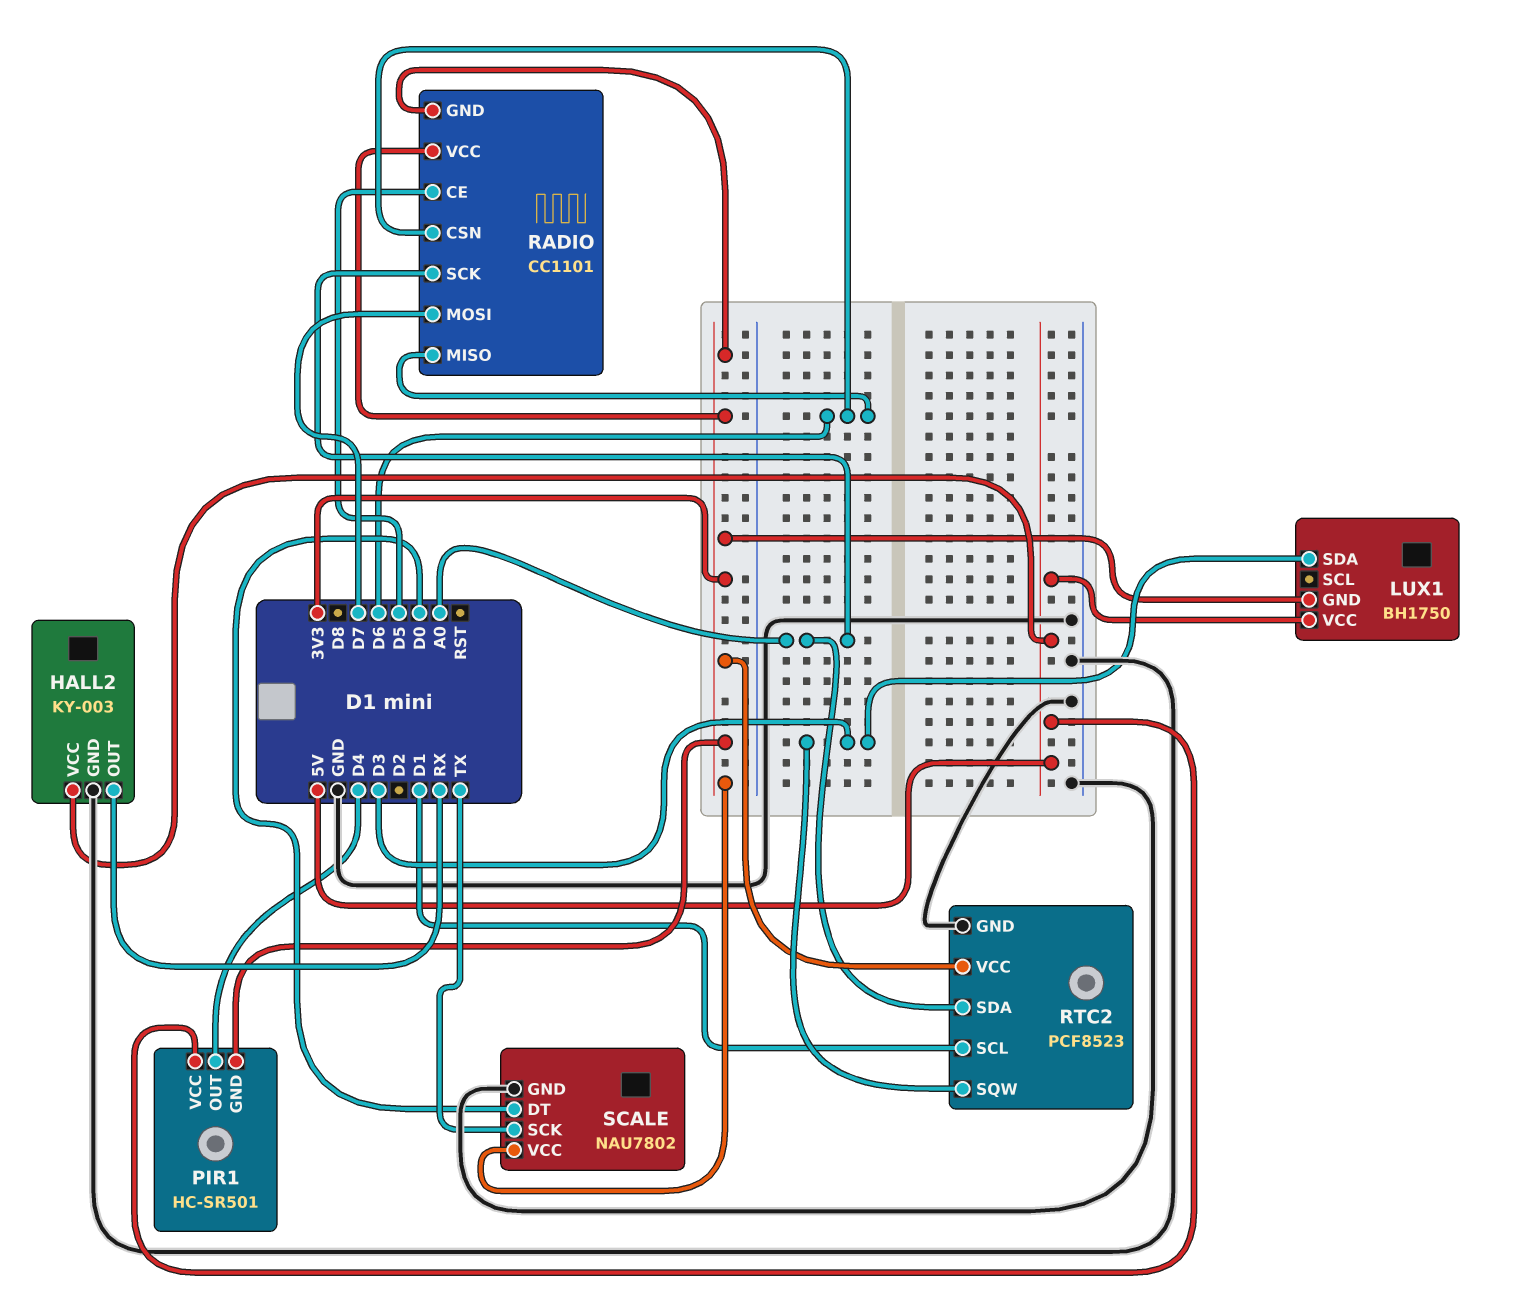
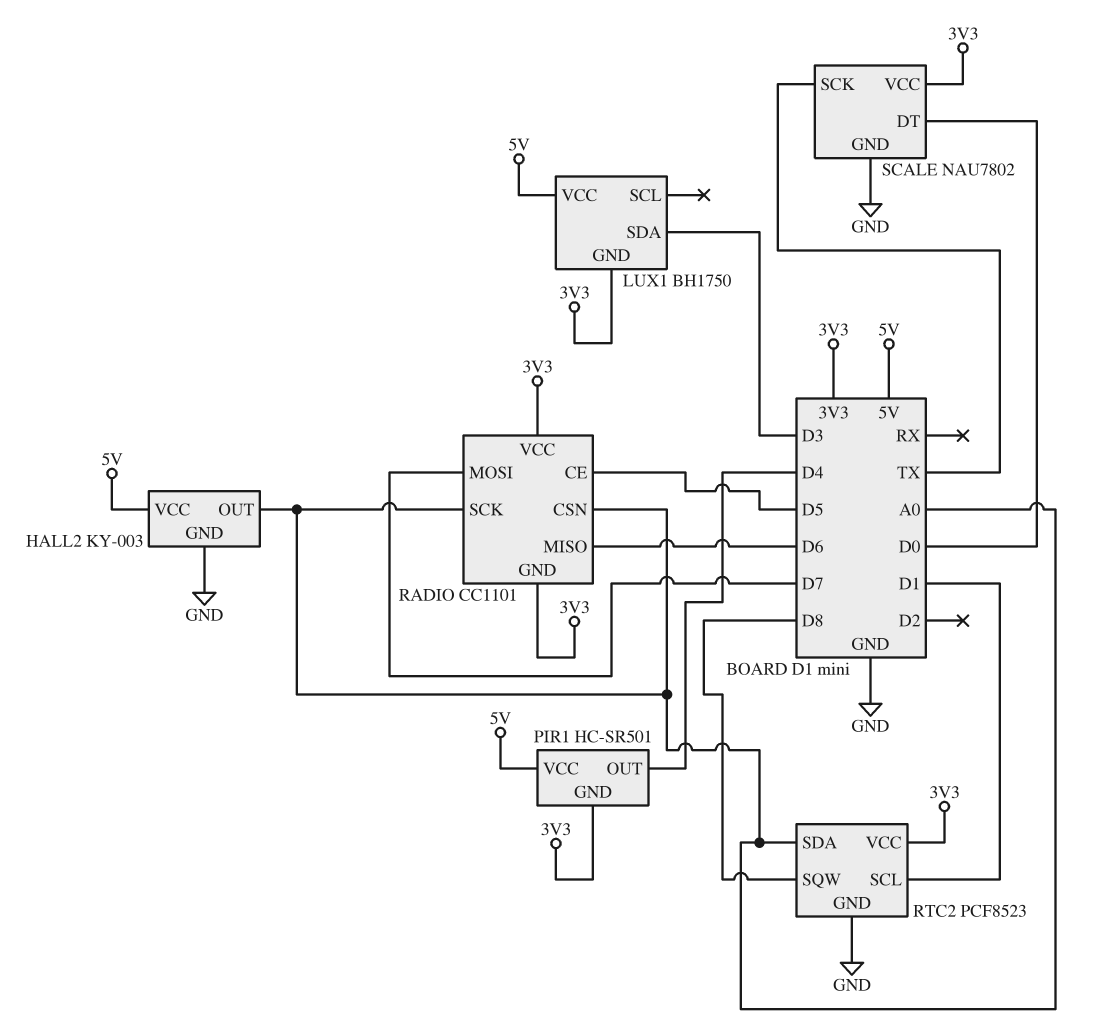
HALL2 pin OUT: RX -> A0
RADIO pin CSN: D6 -> A0
RTC2 pin SQW: D3 -> D8

